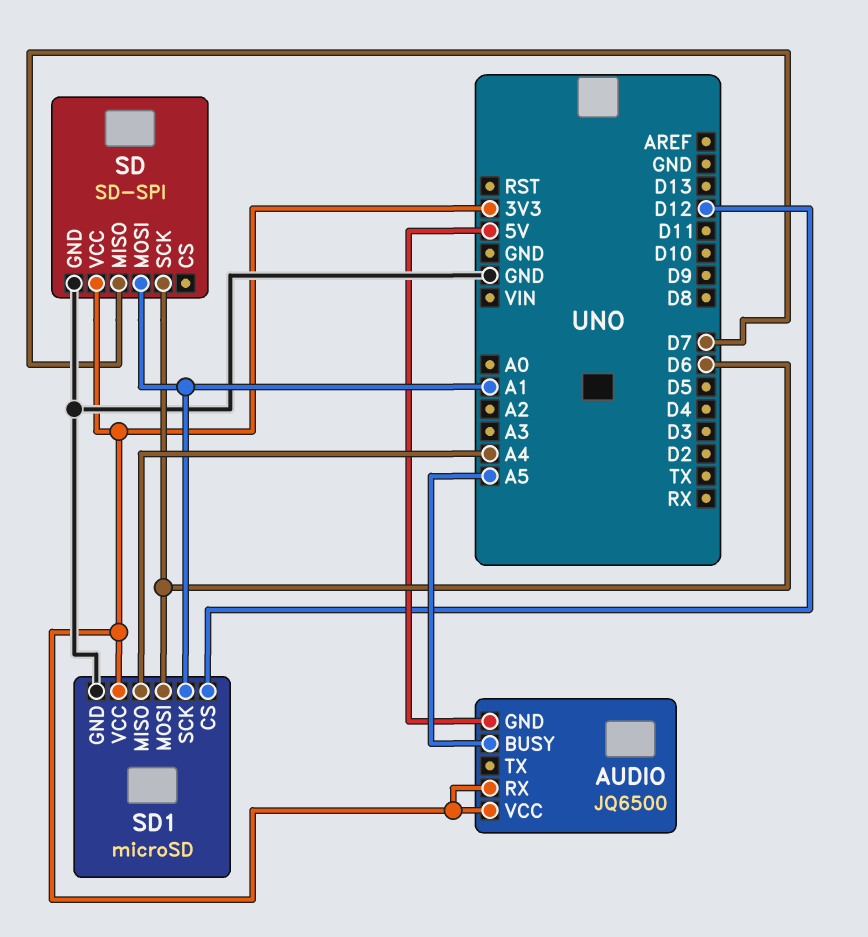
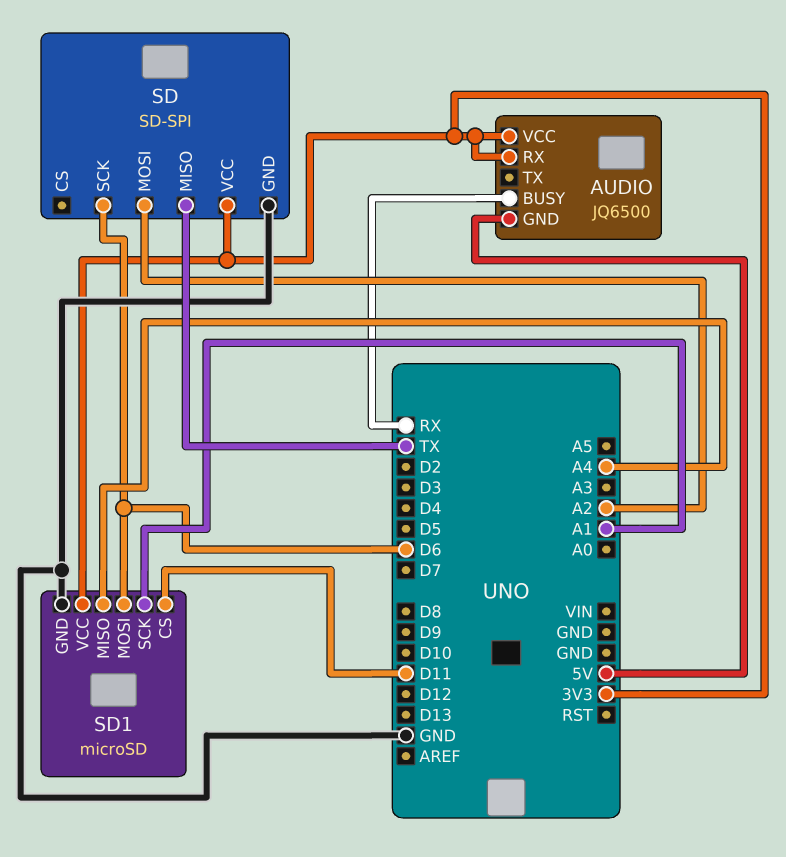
AUDIO pin BUSY: A5 -> RX
SD pin MISO: D7 -> TX
SD pin MOSI: A1 -> A2
SD1 pin CS: D12 -> D11

